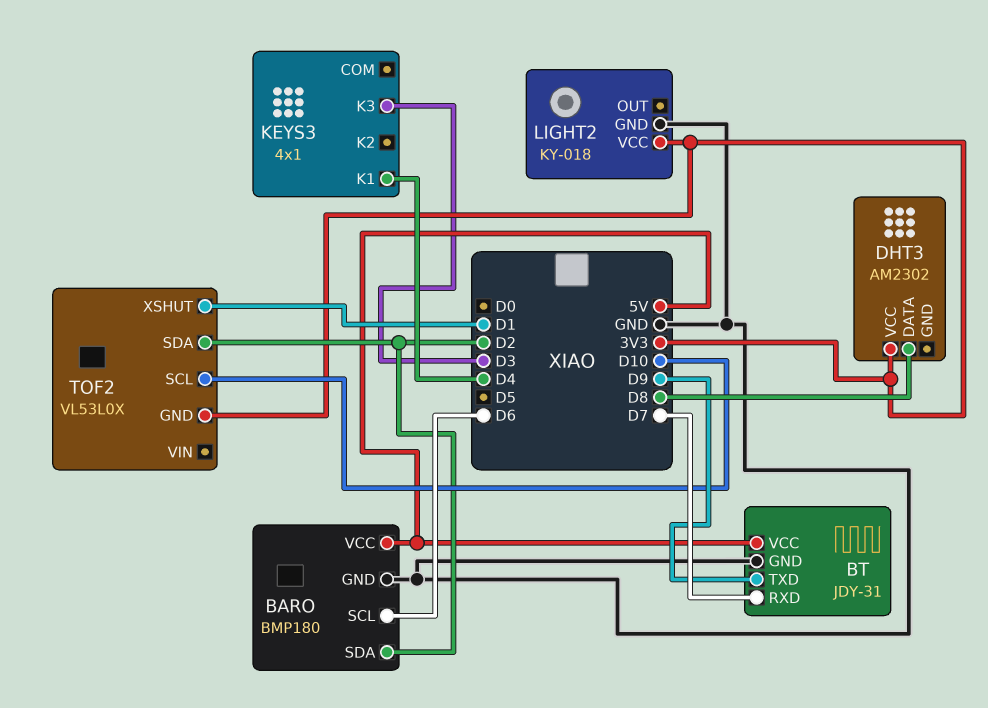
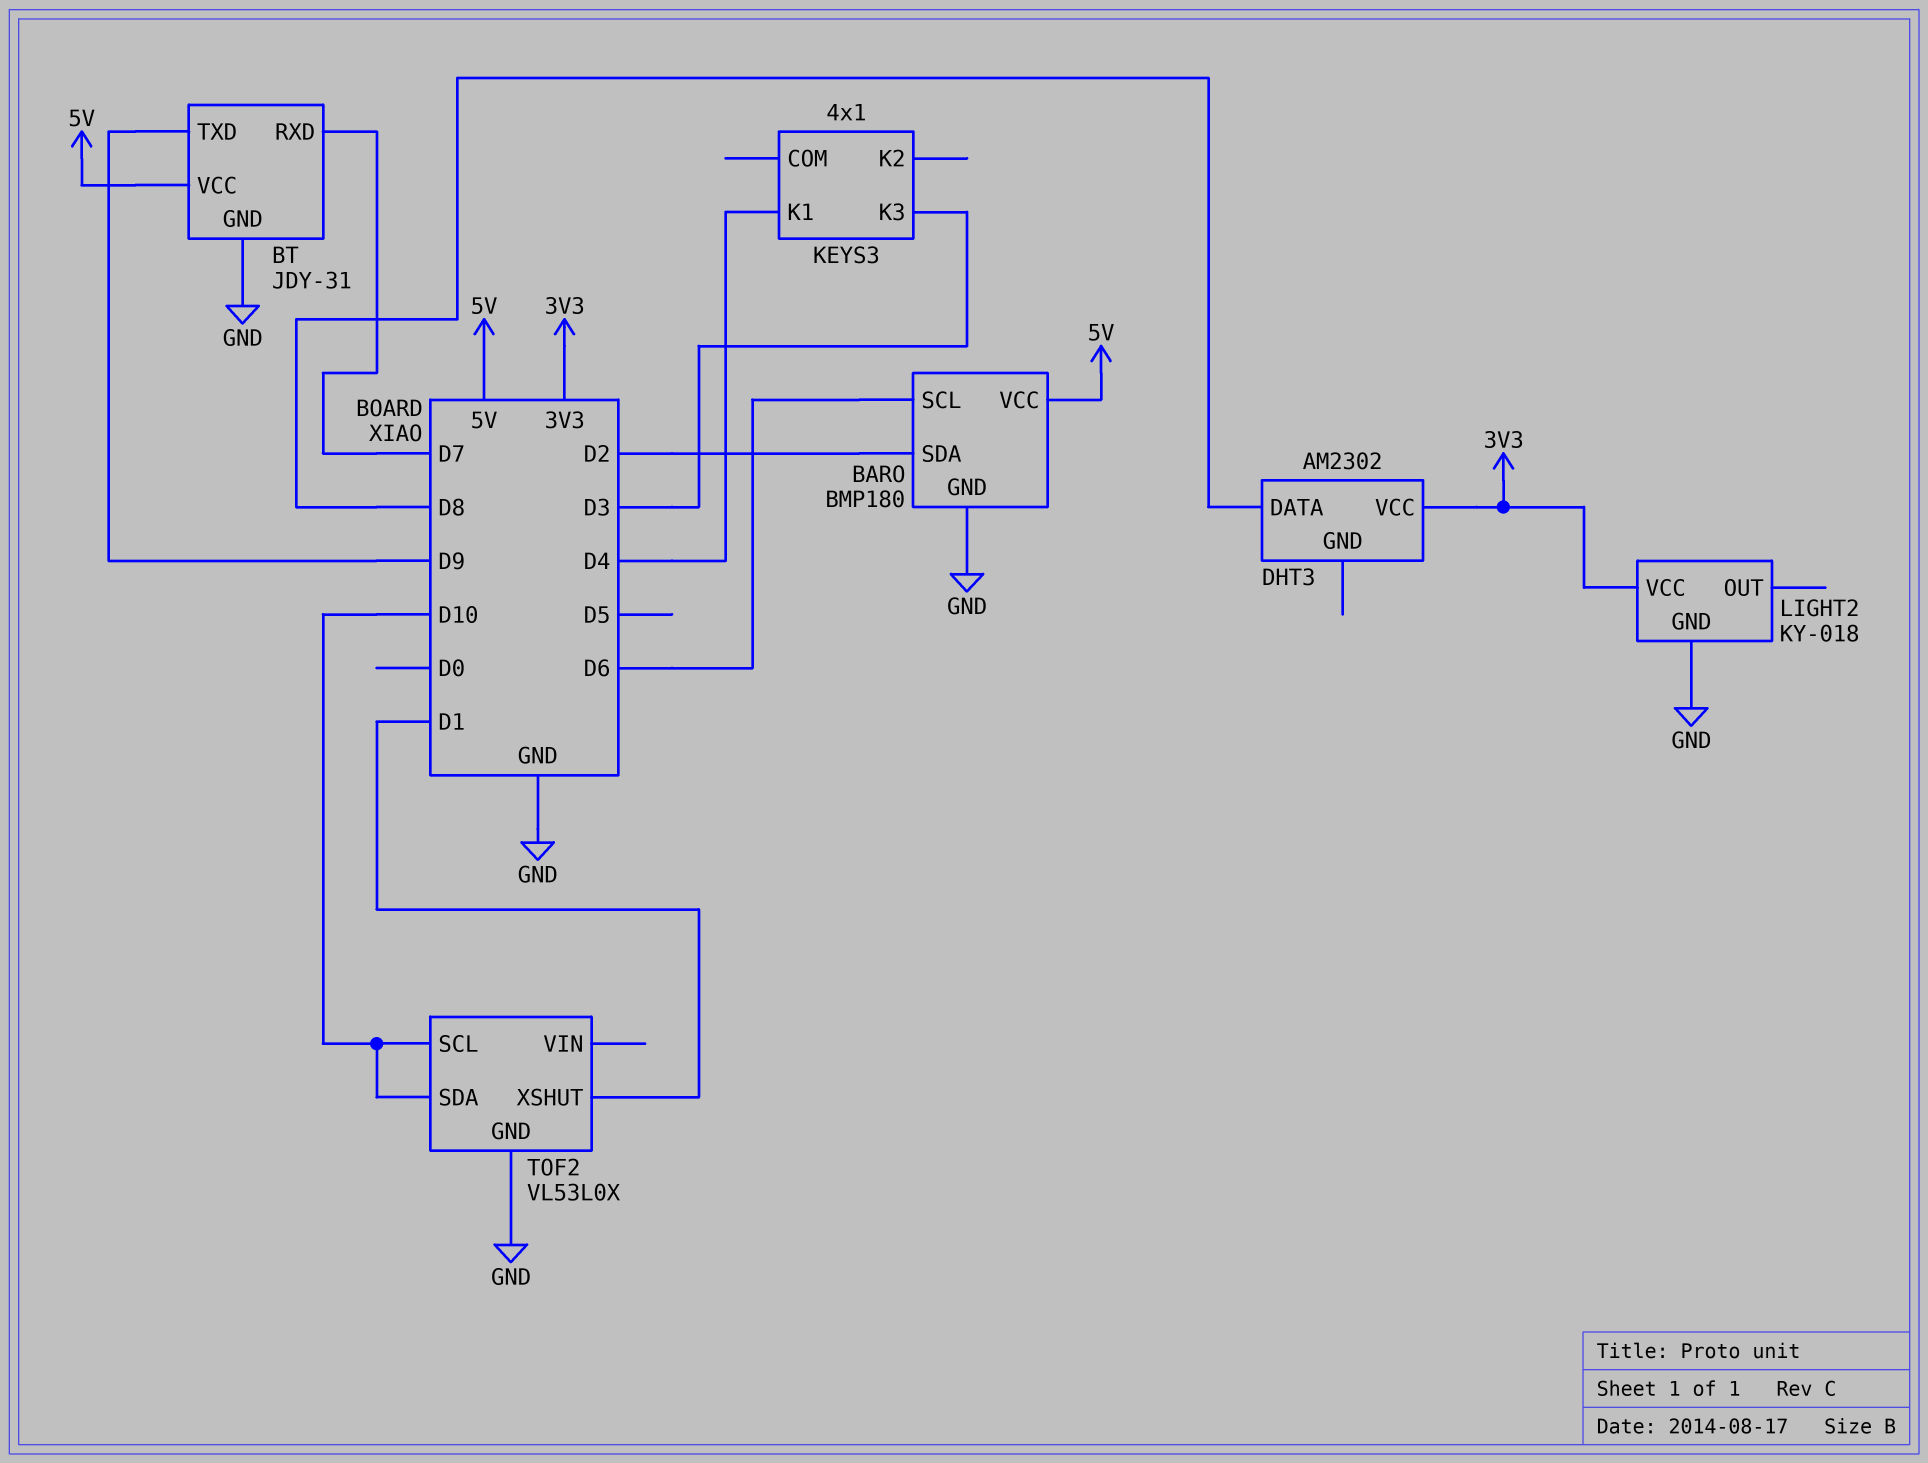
TOF2 pin GND: 3V3 -> GND
TOF2 pin SDA: D2 -> D10

